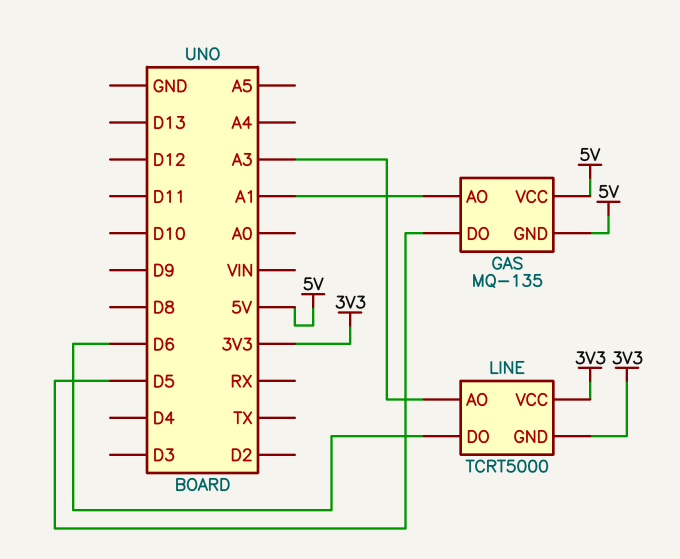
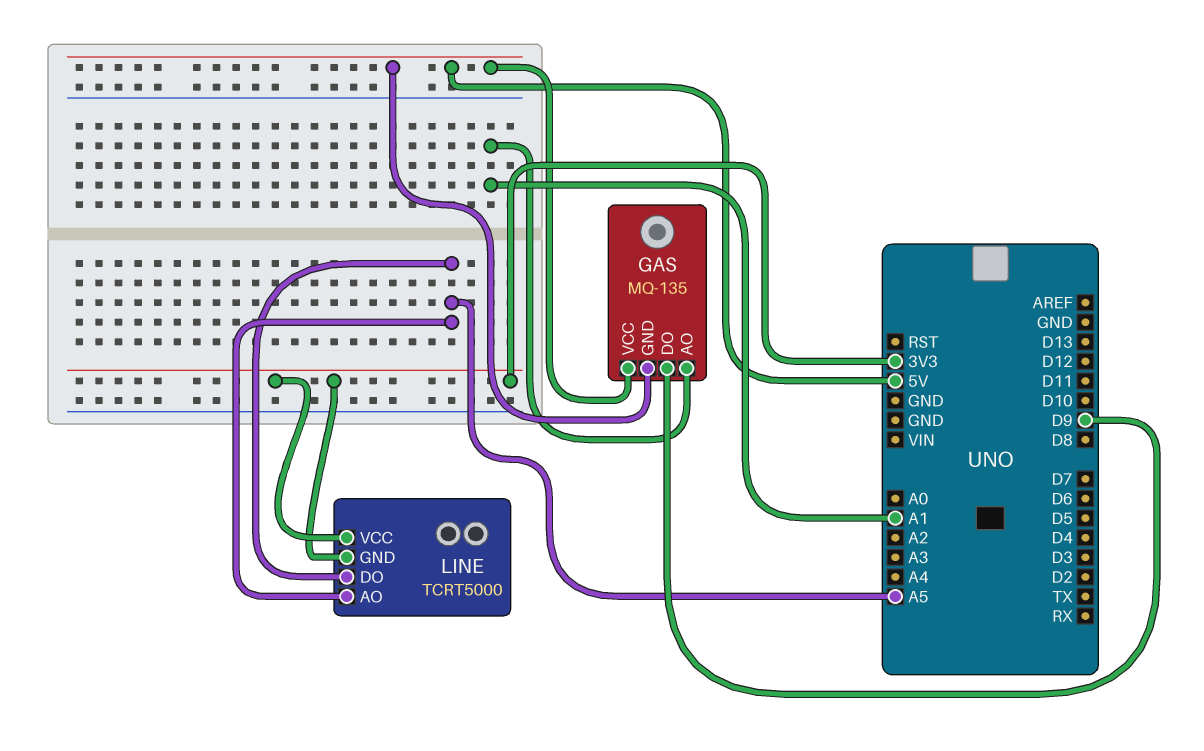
GAS pin DO: D5 -> D9
LINE pin AO: A3 -> A5
LINE pin DO: D6 -> A5

